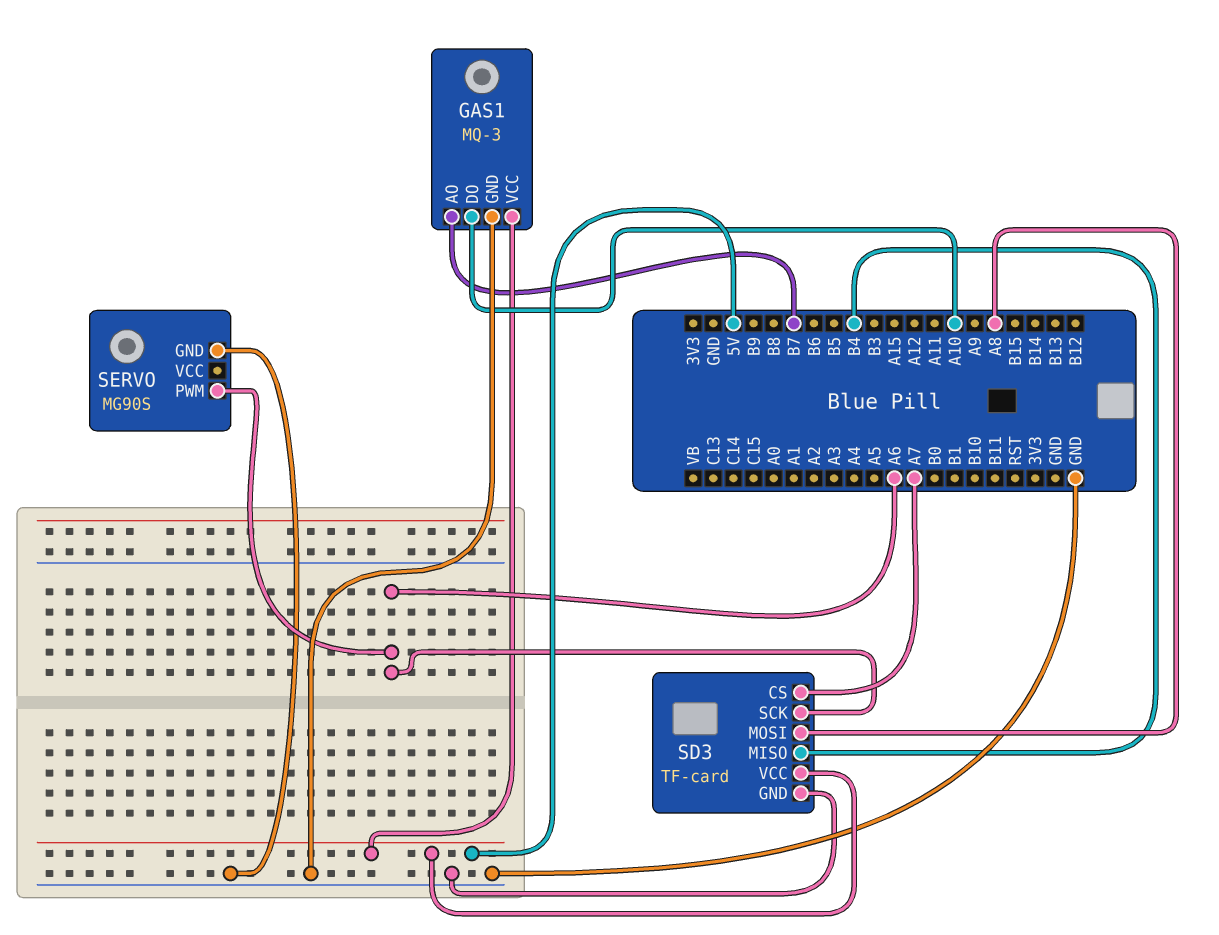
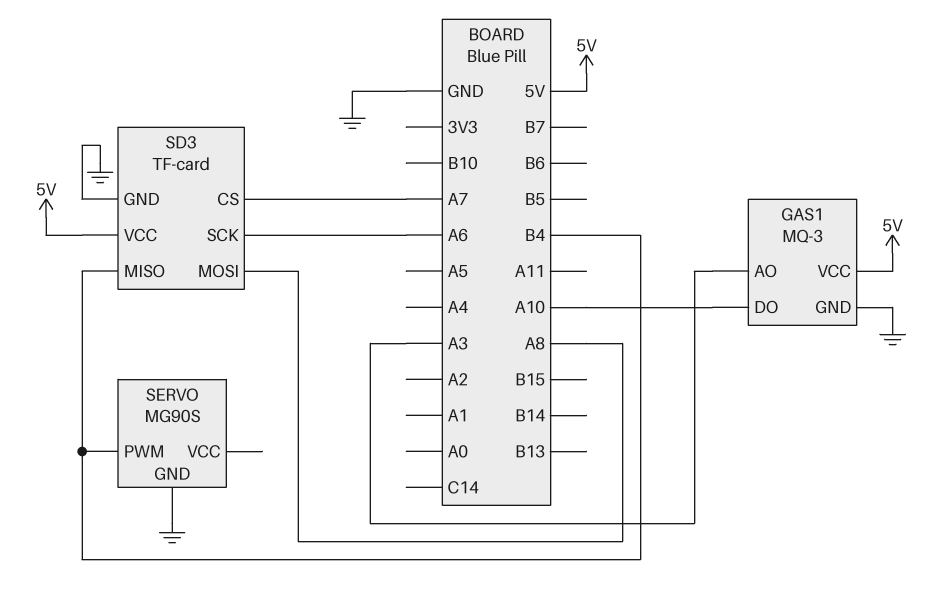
GAS1 pin AO: B7 -> A3
SERVO pin PWM: A6 -> B4

